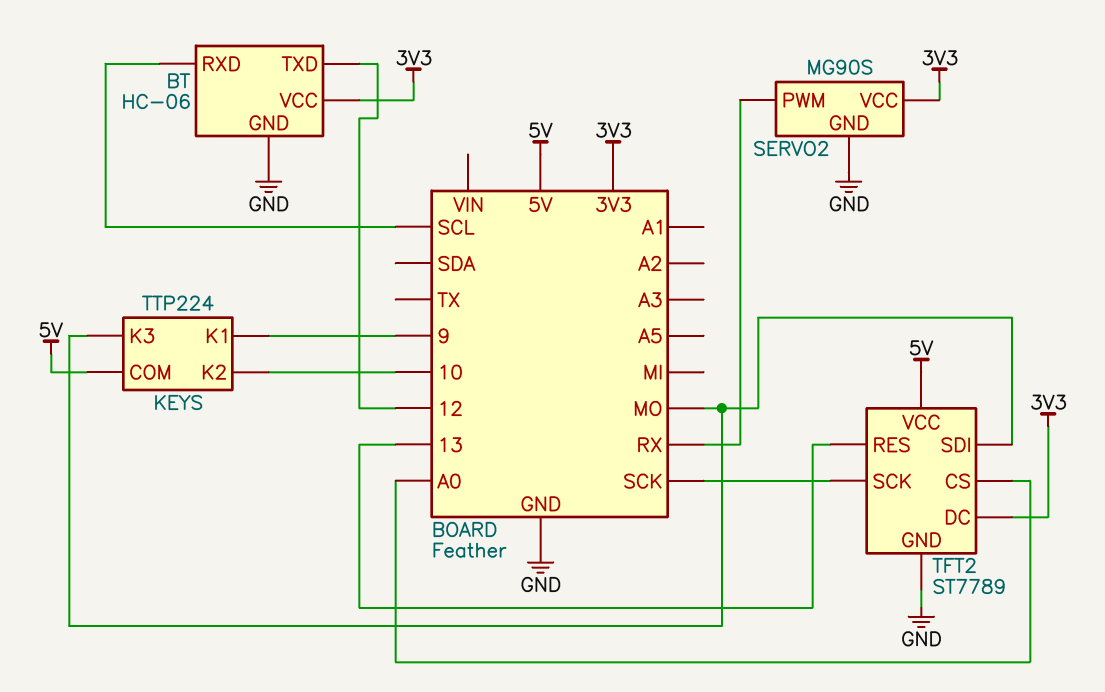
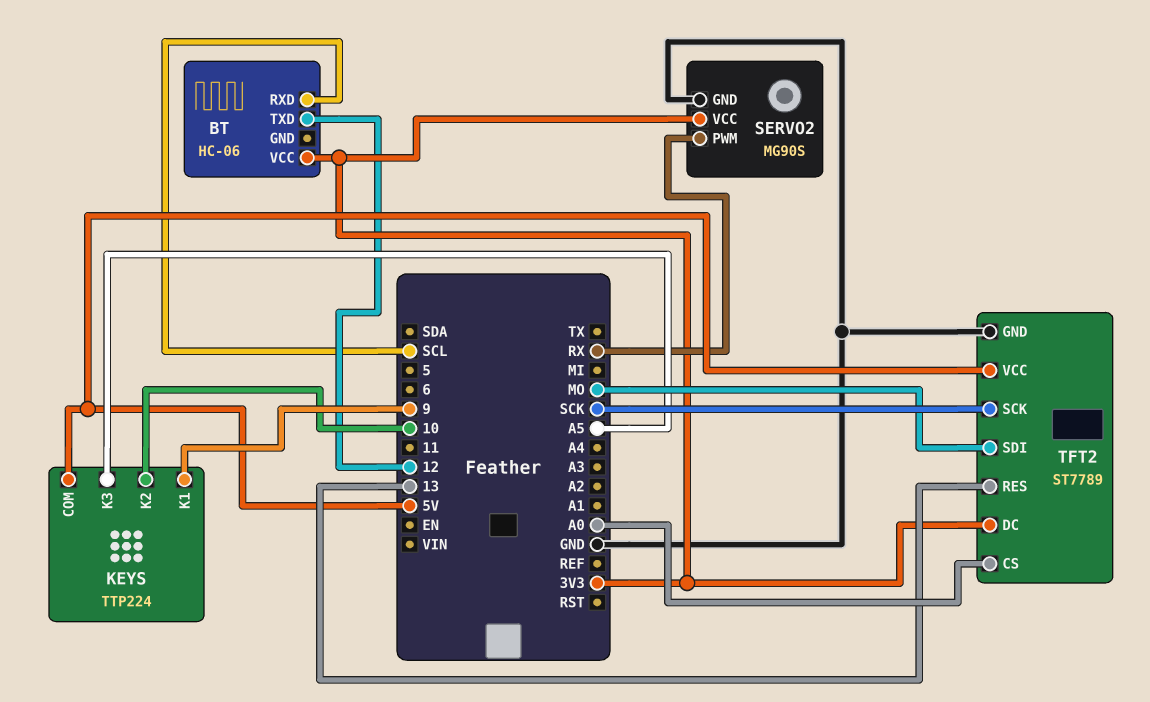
BT pin GND: GND -> none
KEYS pin K3: MO -> A5

